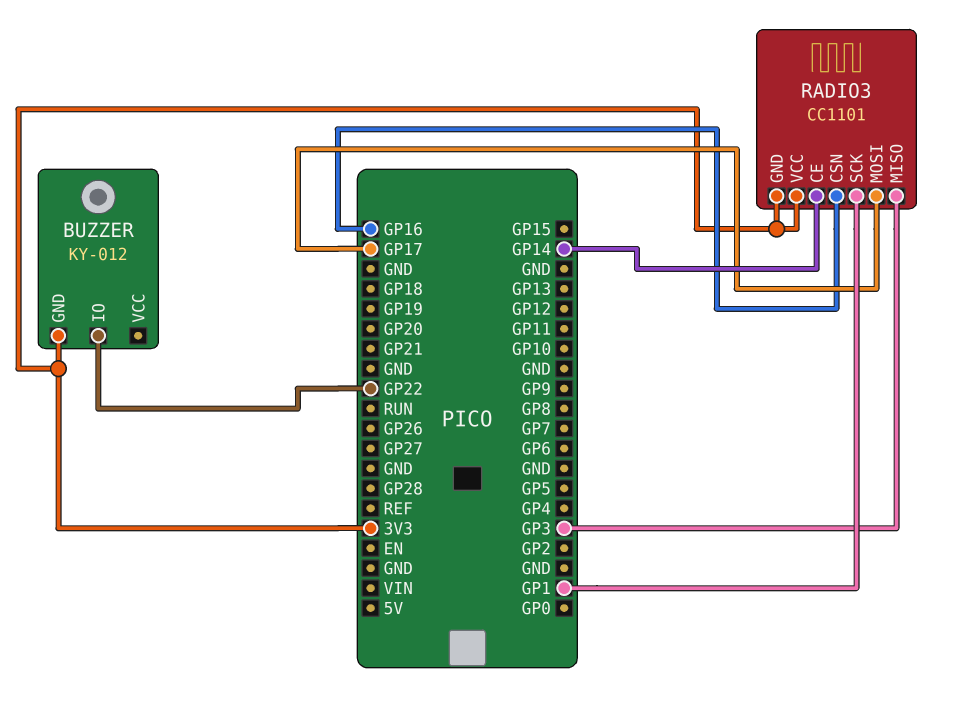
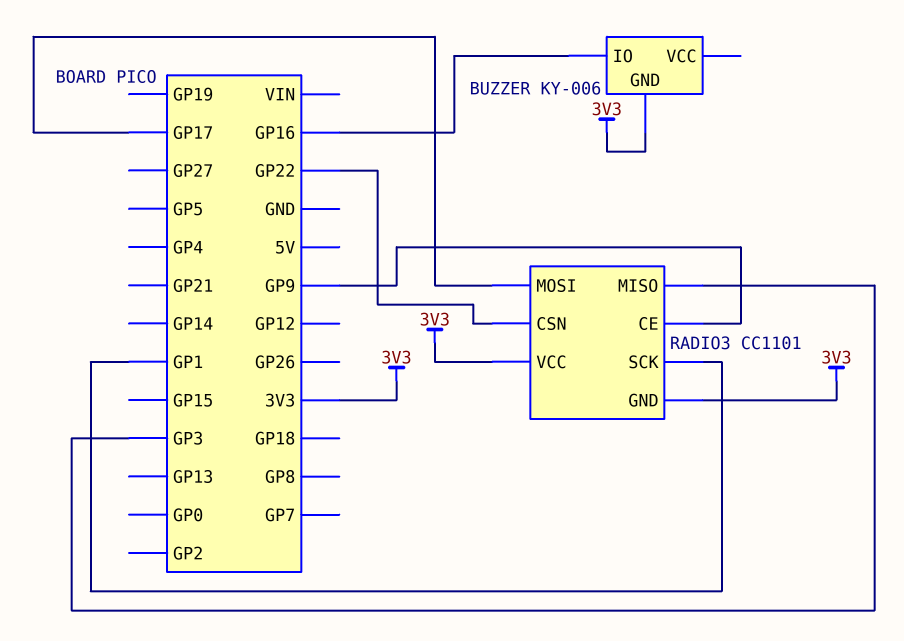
BUZZER: KY-012 -> KY-006
BUZZER pin IO: GP22 -> GP16
RADIO3 pin CE: GP14 -> GP9
RADIO3 pin CSN: GP16 -> GP22

